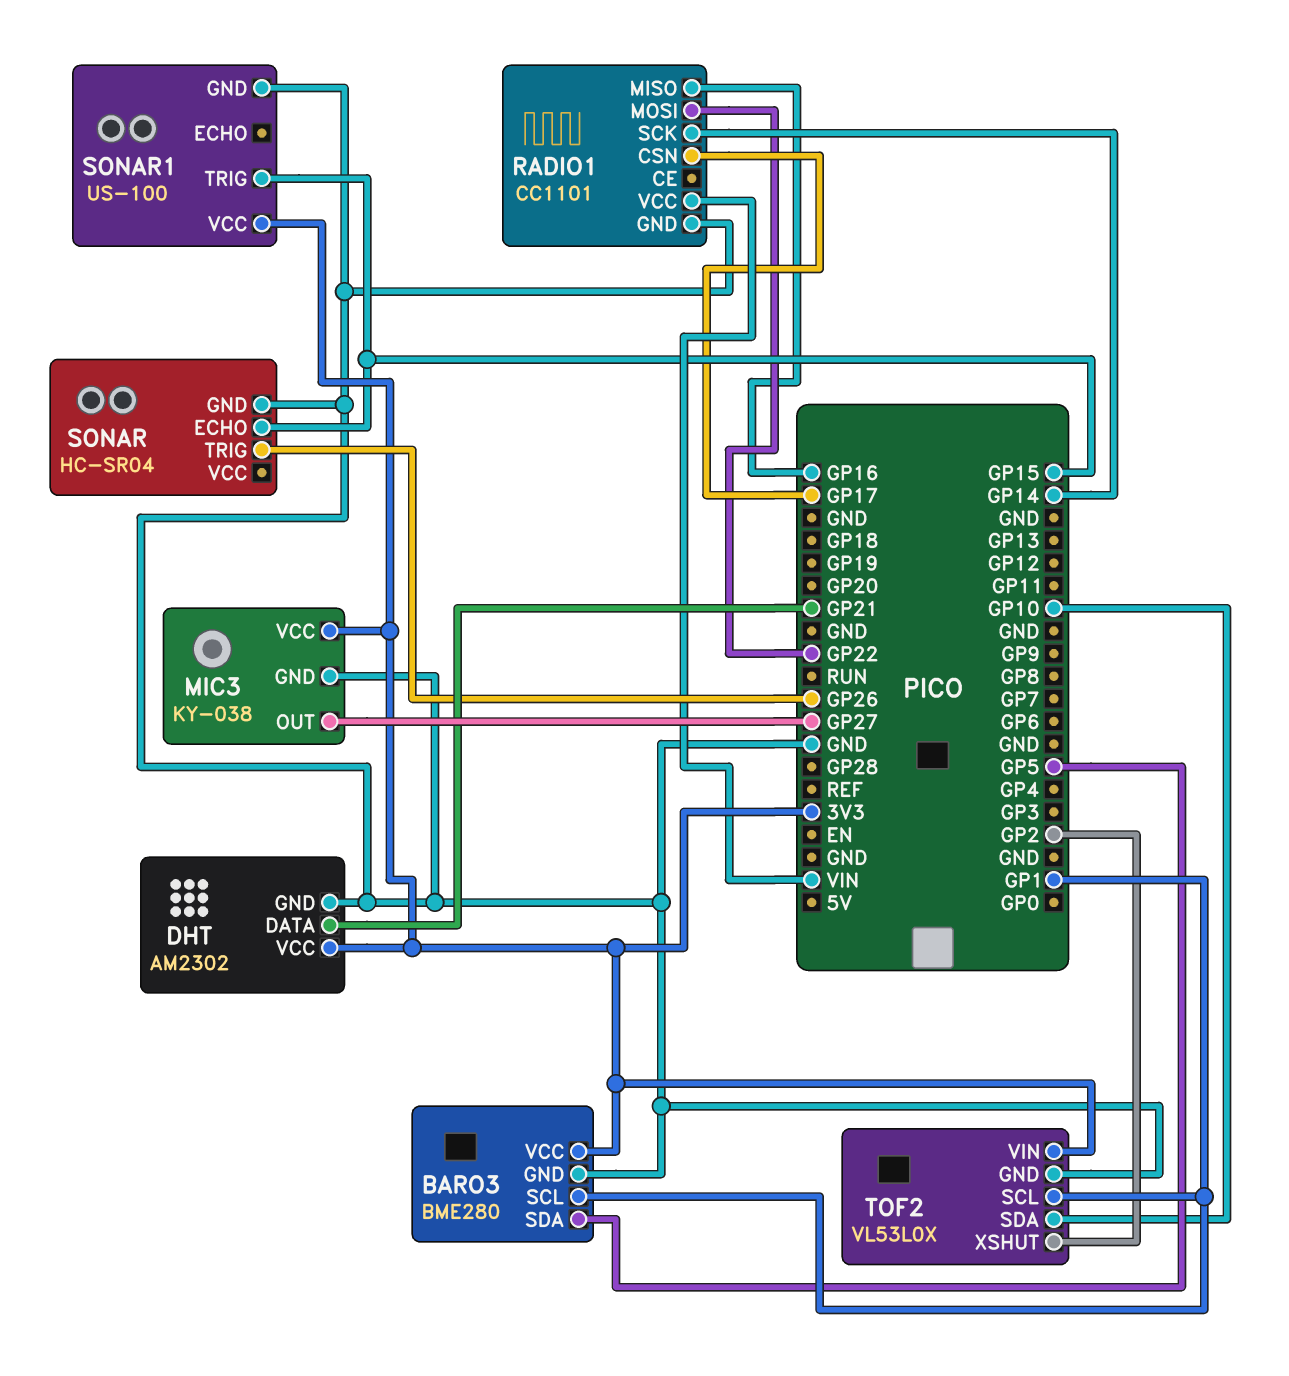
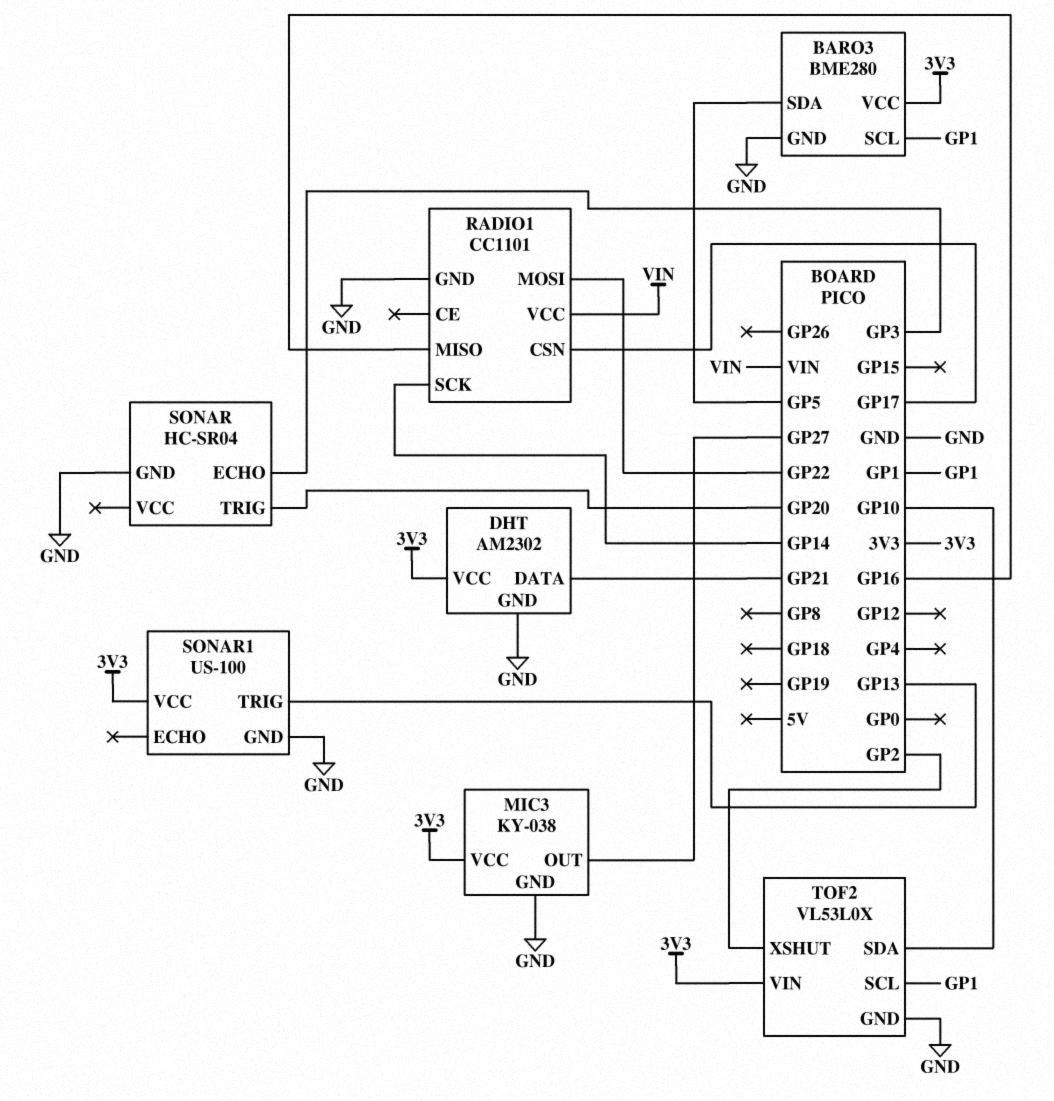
SONAR pin ECHO: GP15 -> GP3
SONAR pin TRIG: GP26 -> GP20
SONAR1 pin TRIG: GP15 -> GP13

